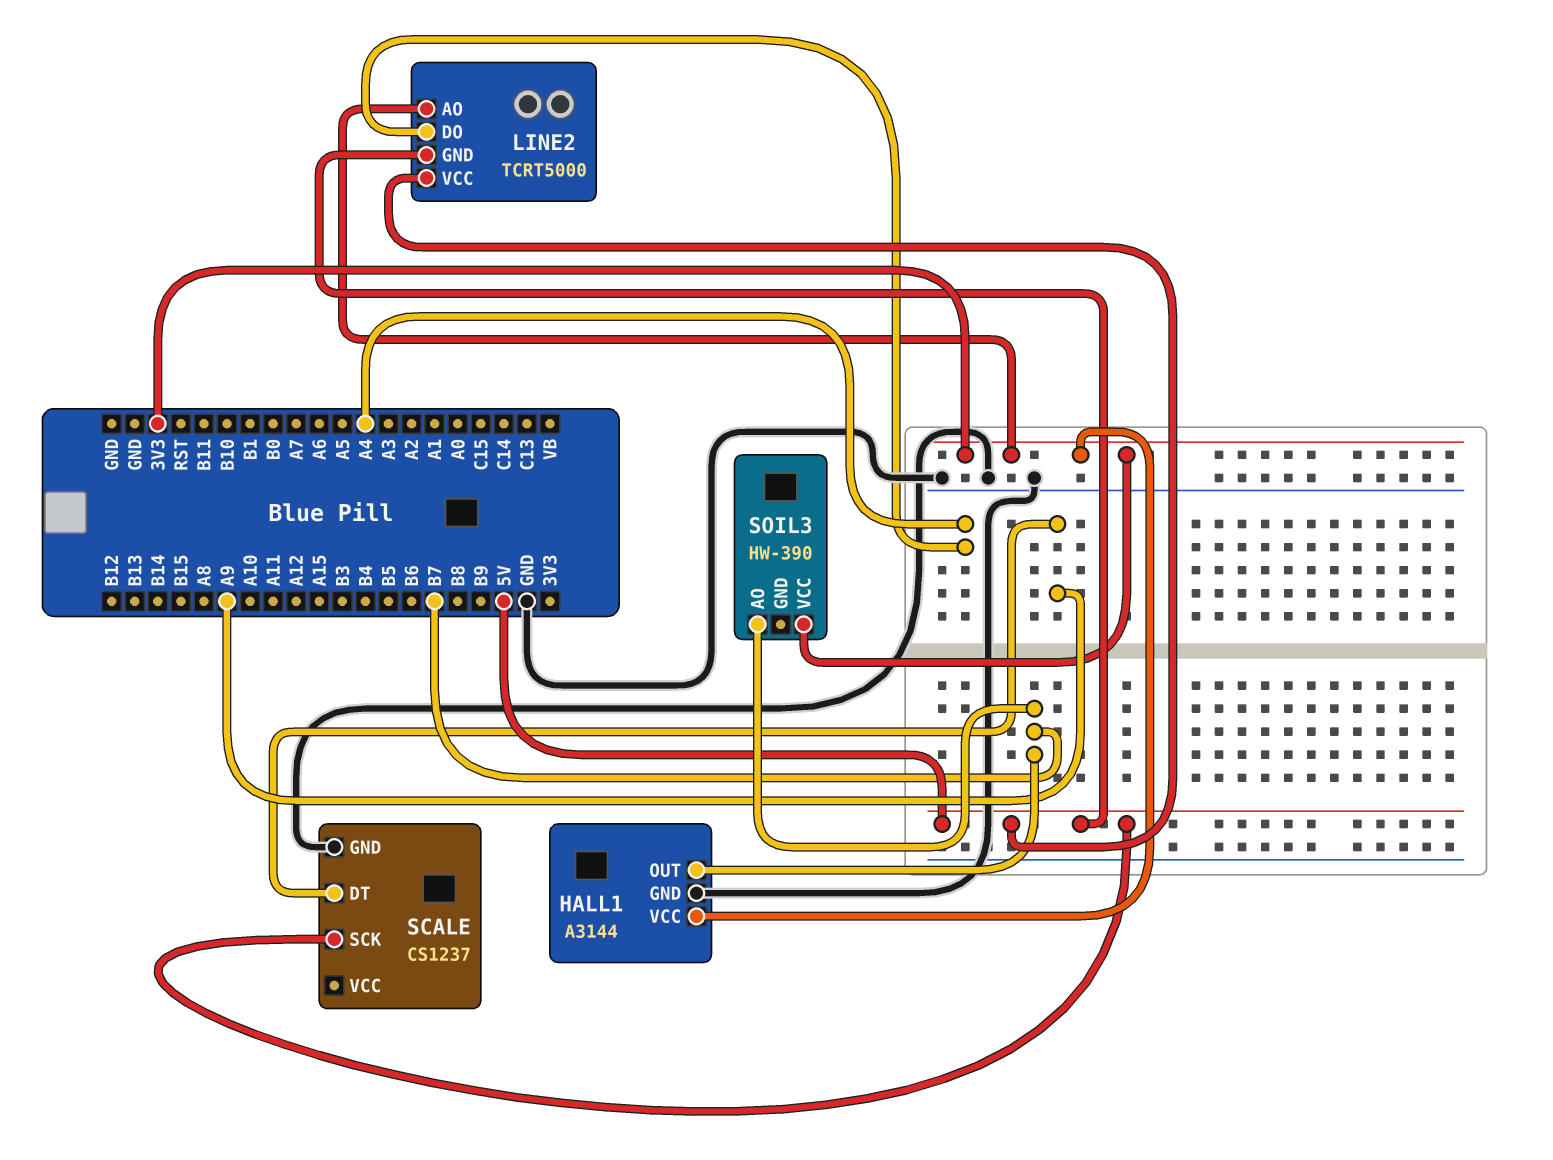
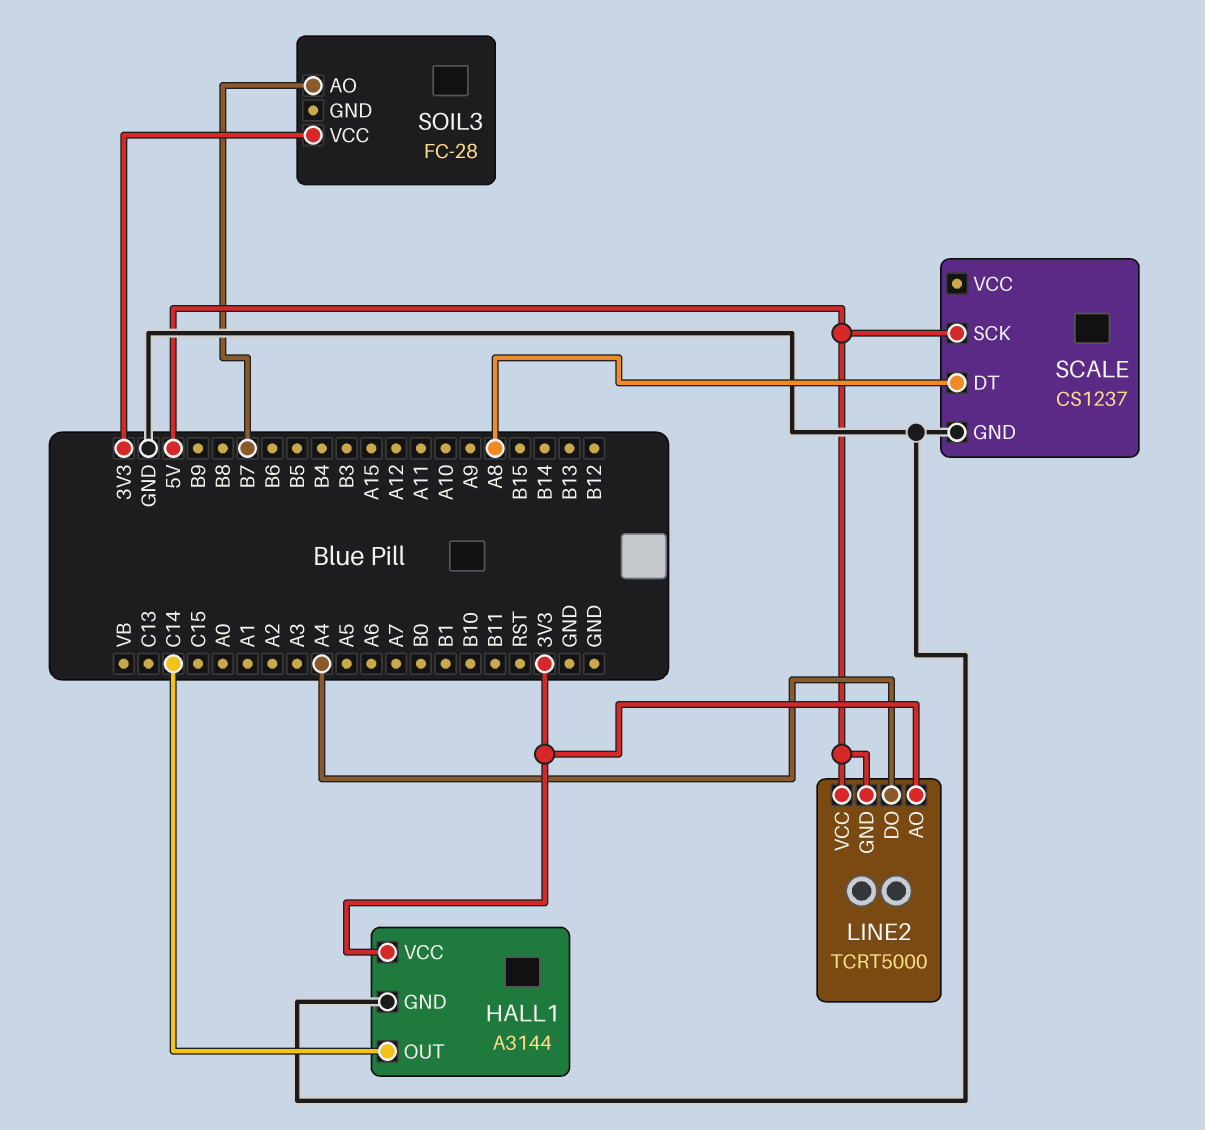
HALL1 pin OUT: B7 -> C14
SCALE pin DT: A9 -> A8
SOIL3: HW-390 -> FC-28

